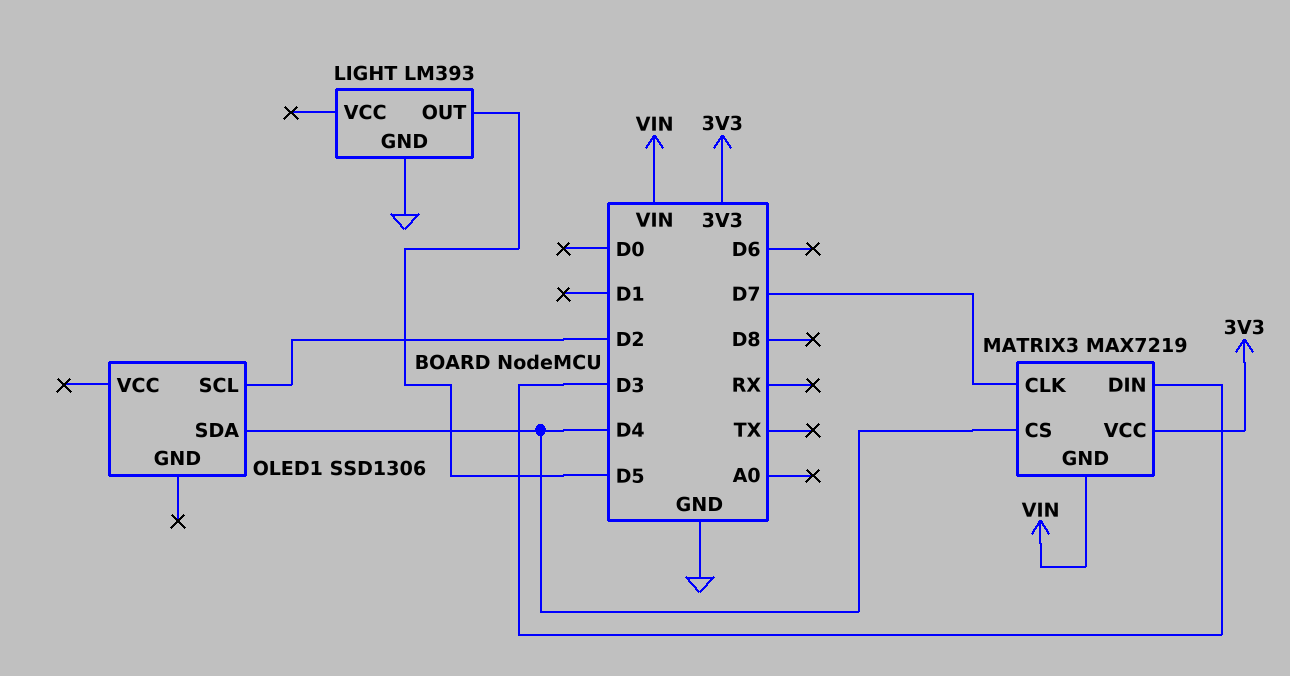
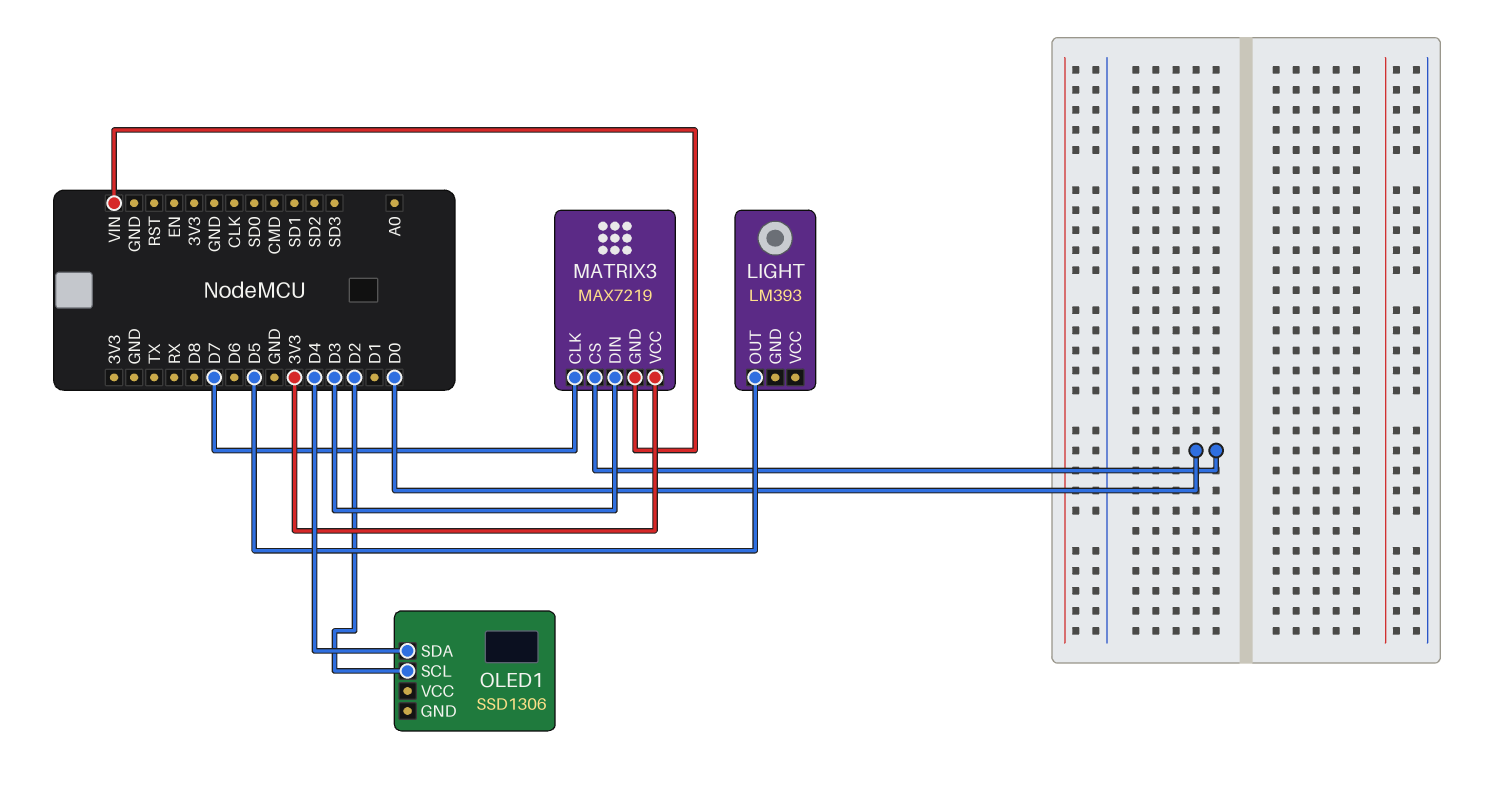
LIGHT pin GND: GND -> none
MATRIX3 pin CS: D4 -> D0

